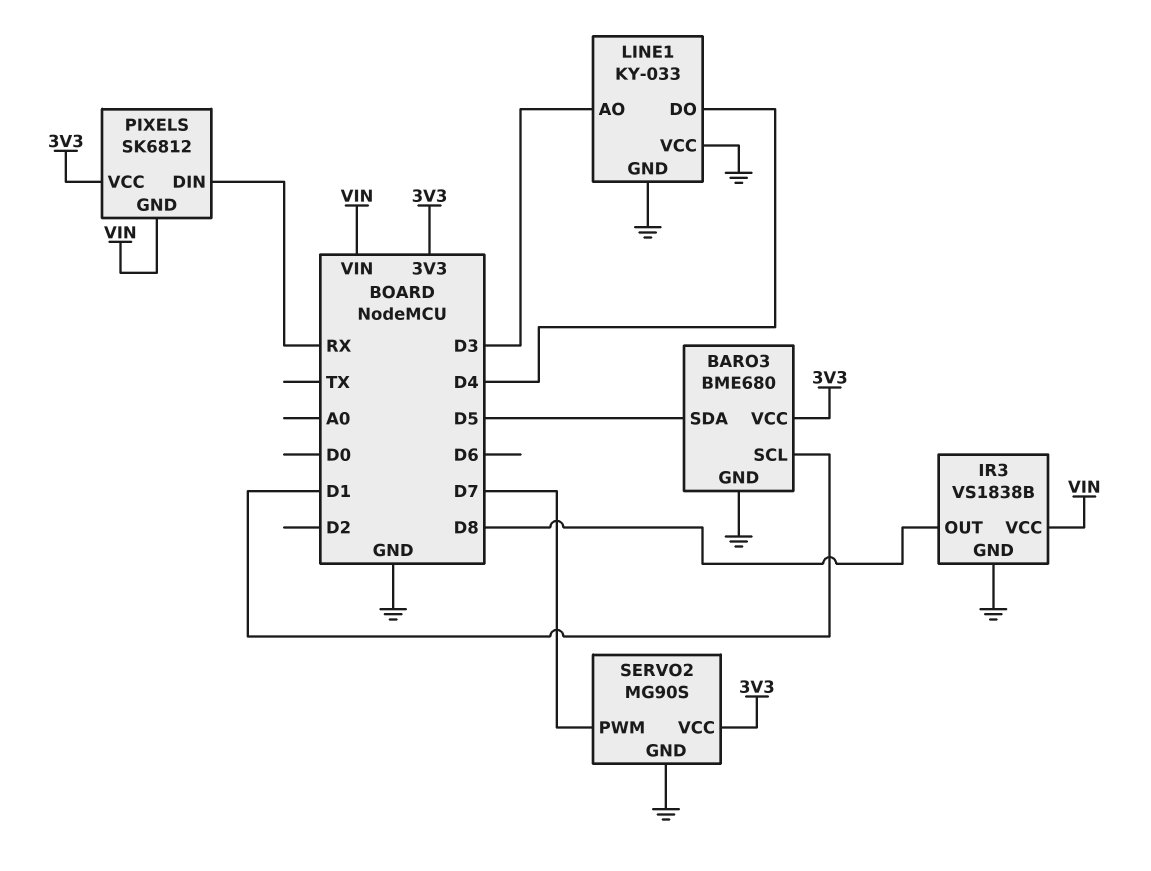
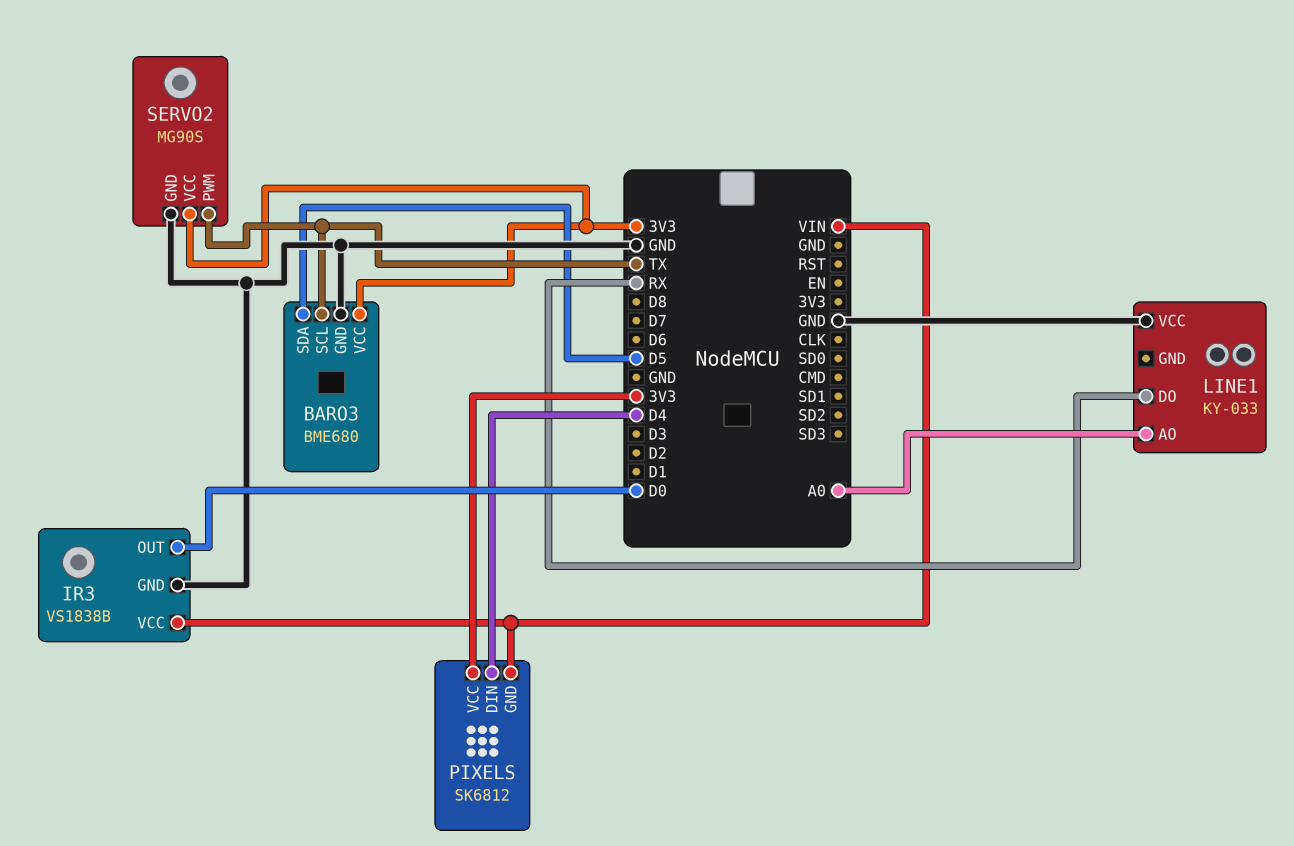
BARO3 pin SCL: D1 -> TX
IR3 pin OUT: D8 -> D0
LINE1 pin AO: D3 -> A0
LINE1 pin DO: D4 -> RX
LINE1 pin GND: GND -> none
PIXELS pin DIN: RX -> D4
SERVO2 pin PWM: D7 -> TX

